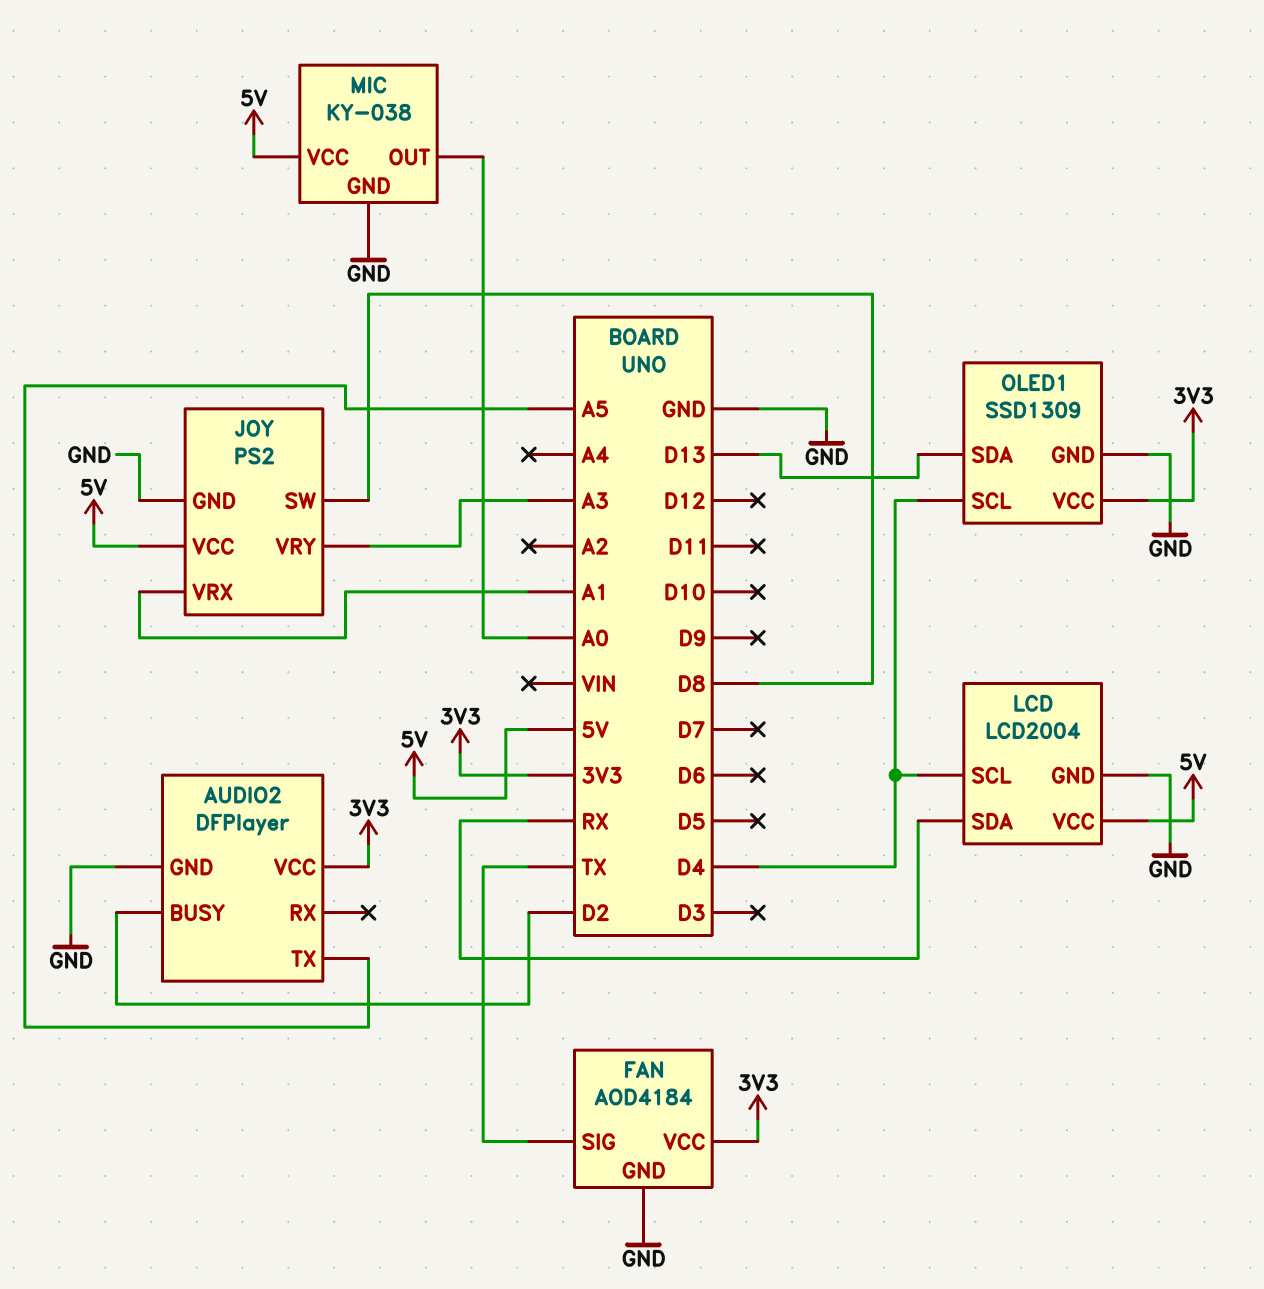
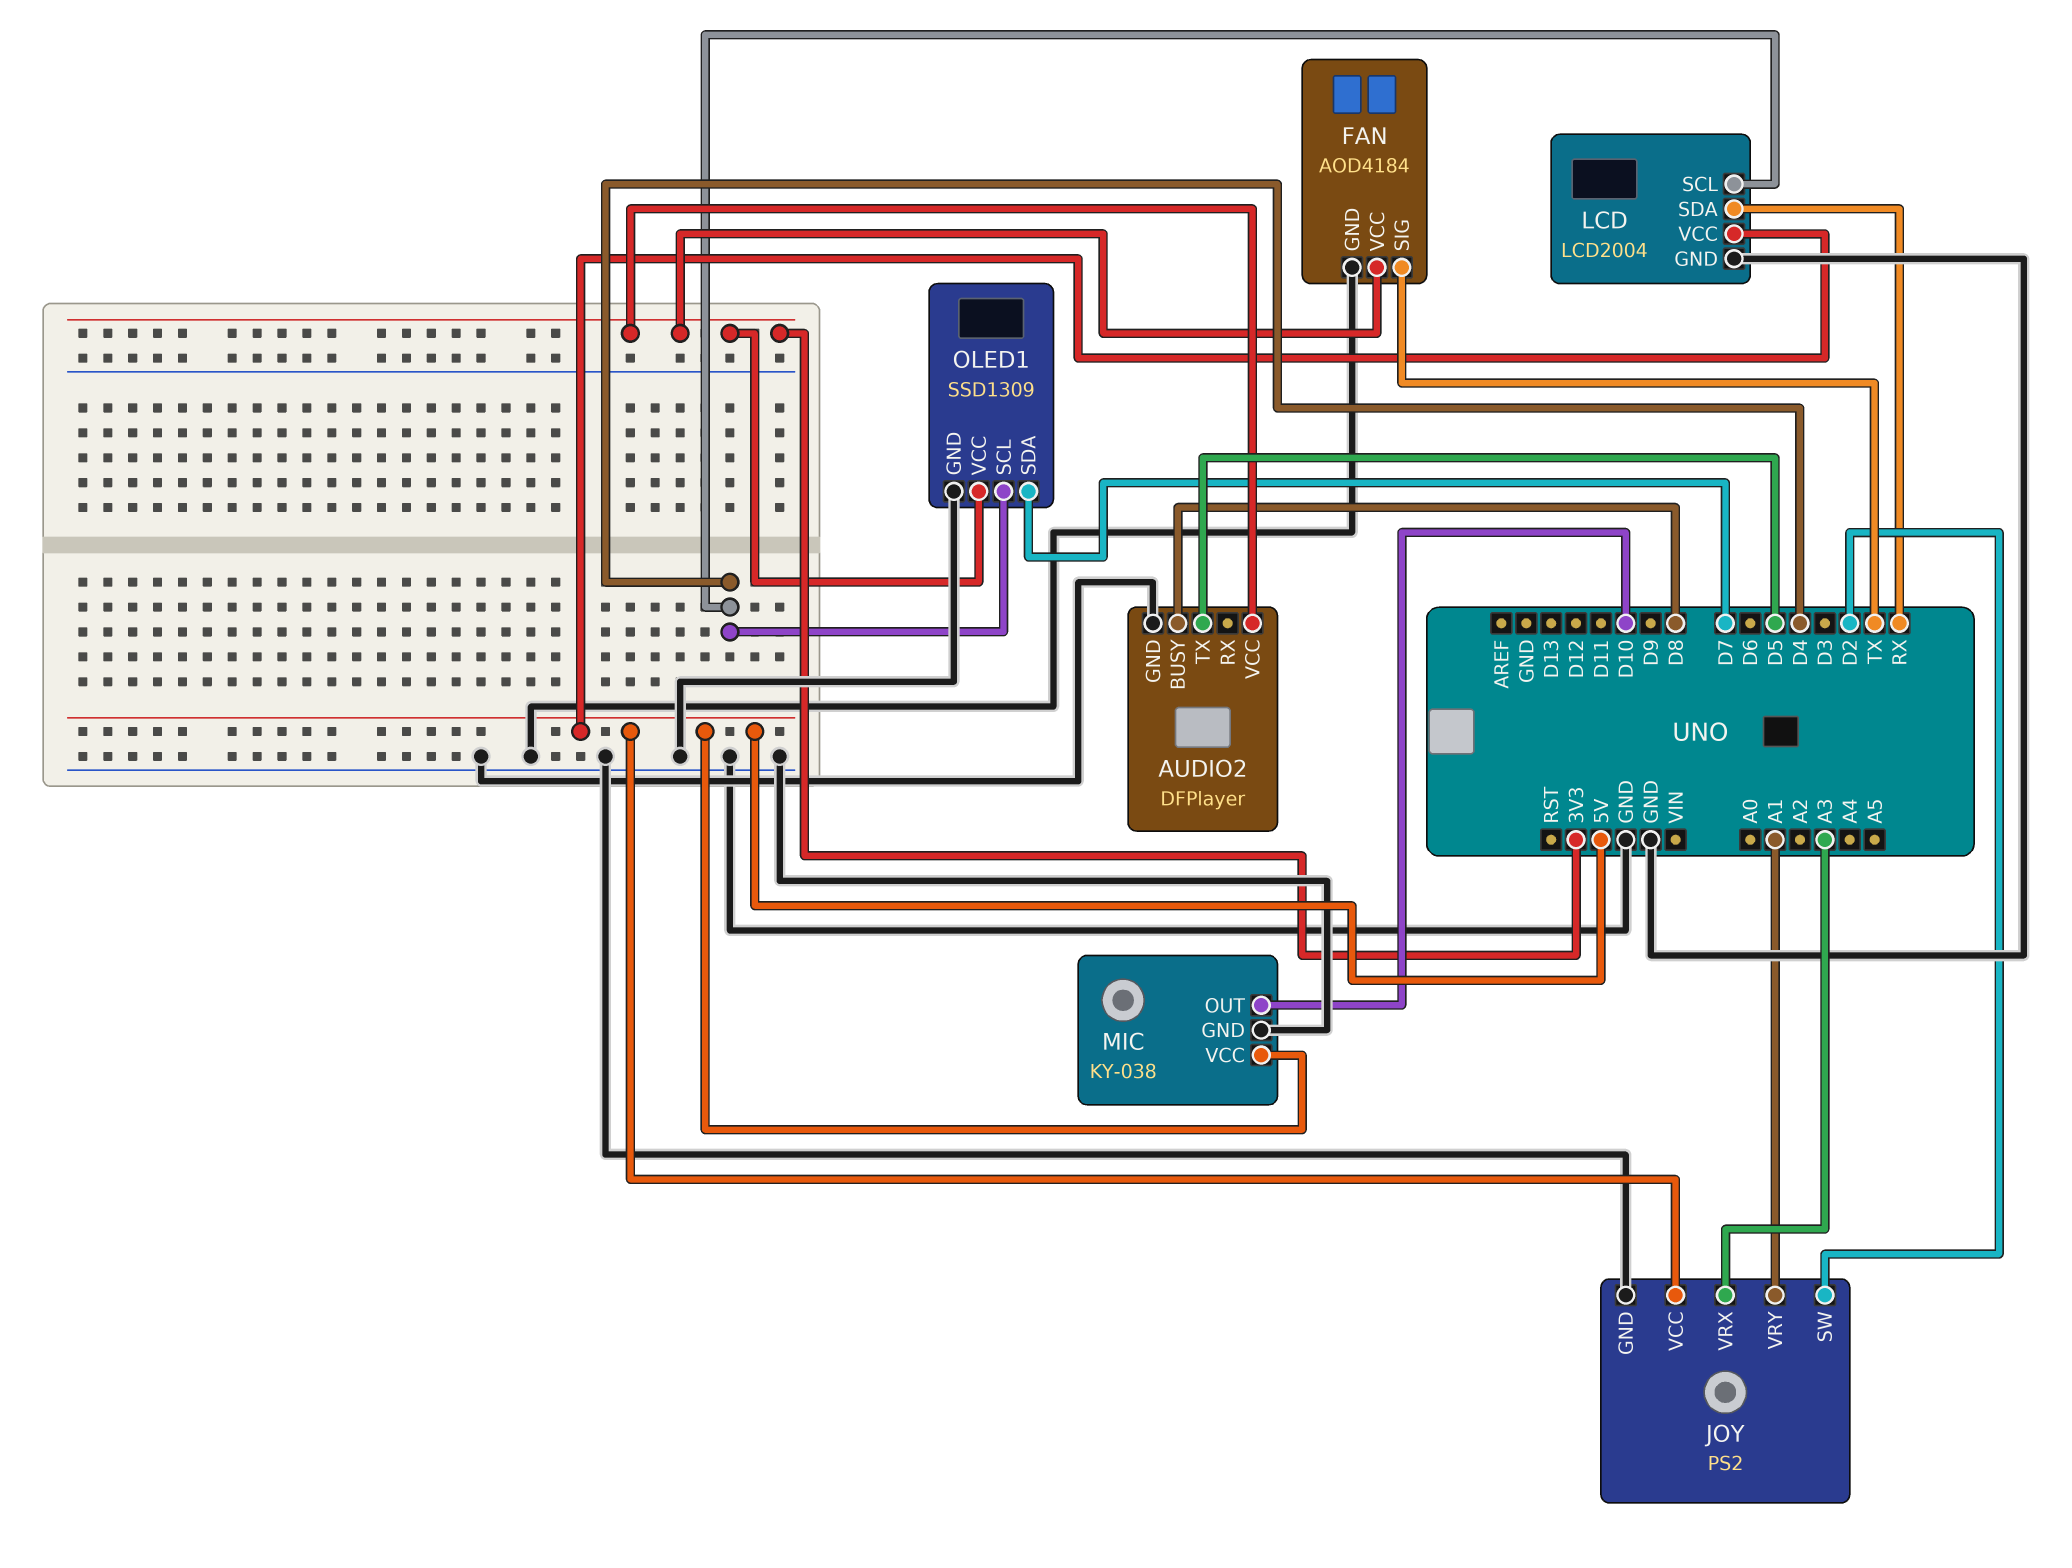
AUDIO2 pin BUSY: D2 -> D8
AUDIO2 pin TX: A5 -> D5
JOY pin SW: D8 -> D2
JOY pin VRX: A1 -> A3
JOY pin VRY: A3 -> A1
MIC pin OUT: A0 -> D10
OLED1 pin SDA: D13 -> D7

